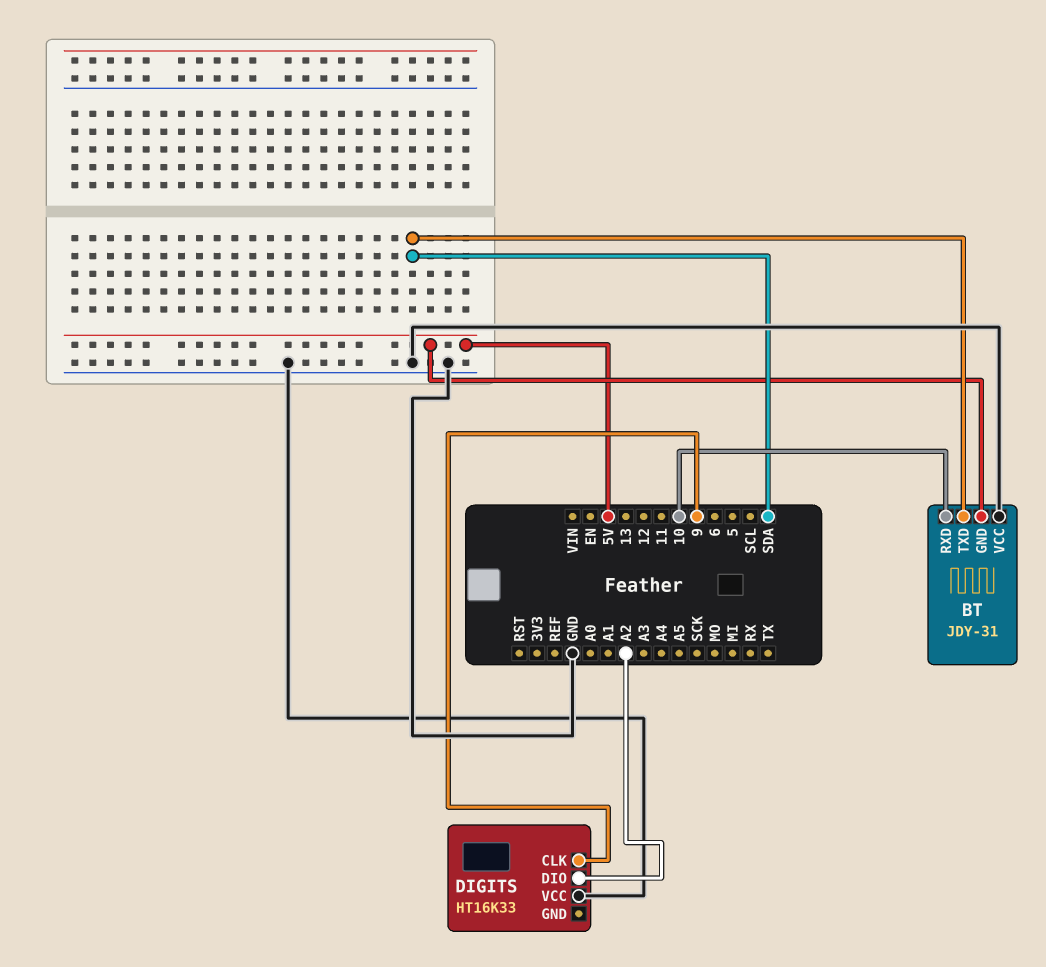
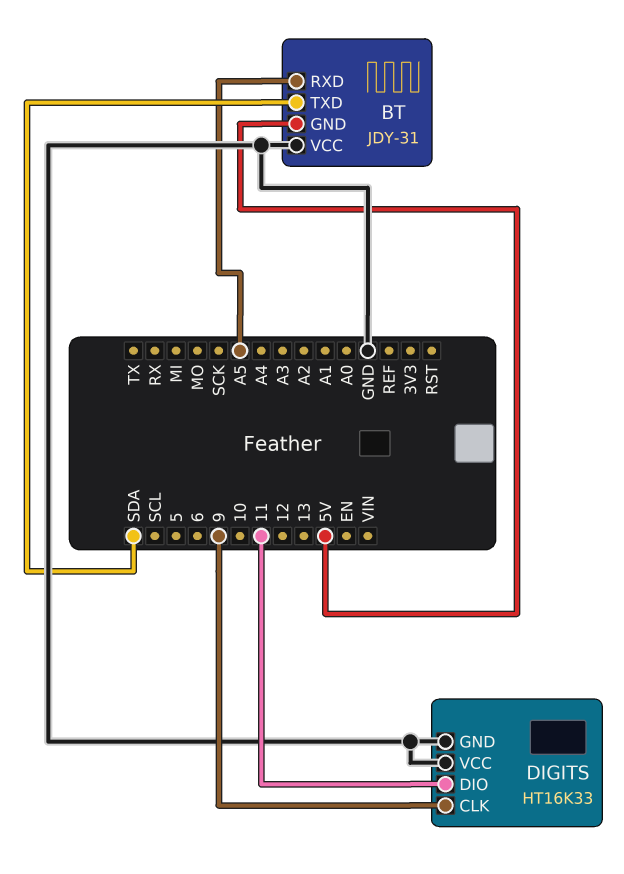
BT pin RXD: 10 -> A5
DIGITS pin DIO: A2 -> 11
DIGITS pin GND: none -> GND

